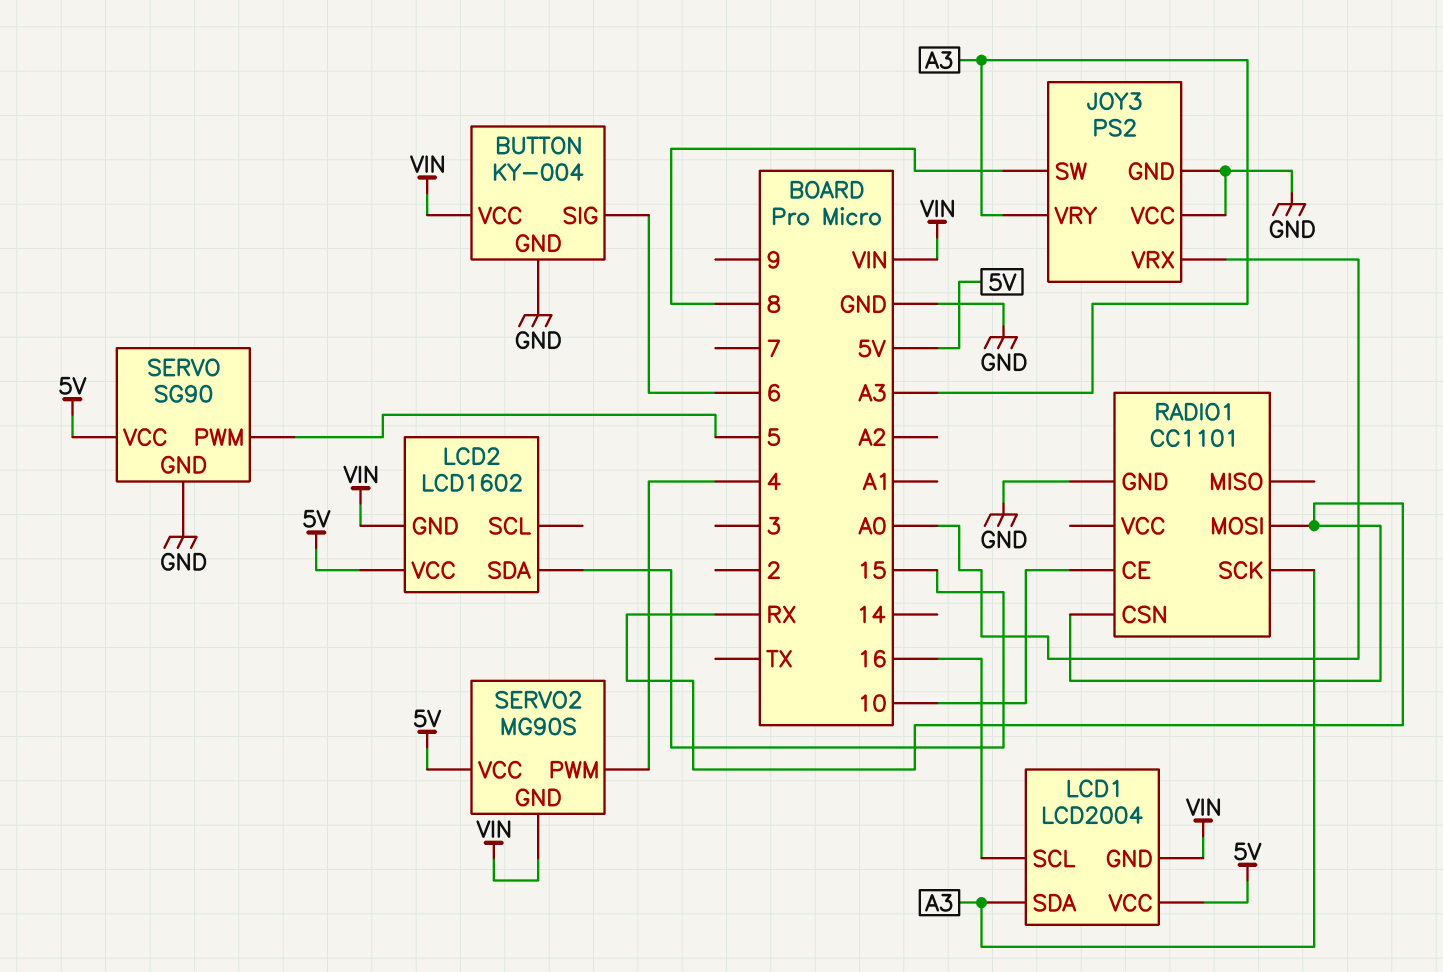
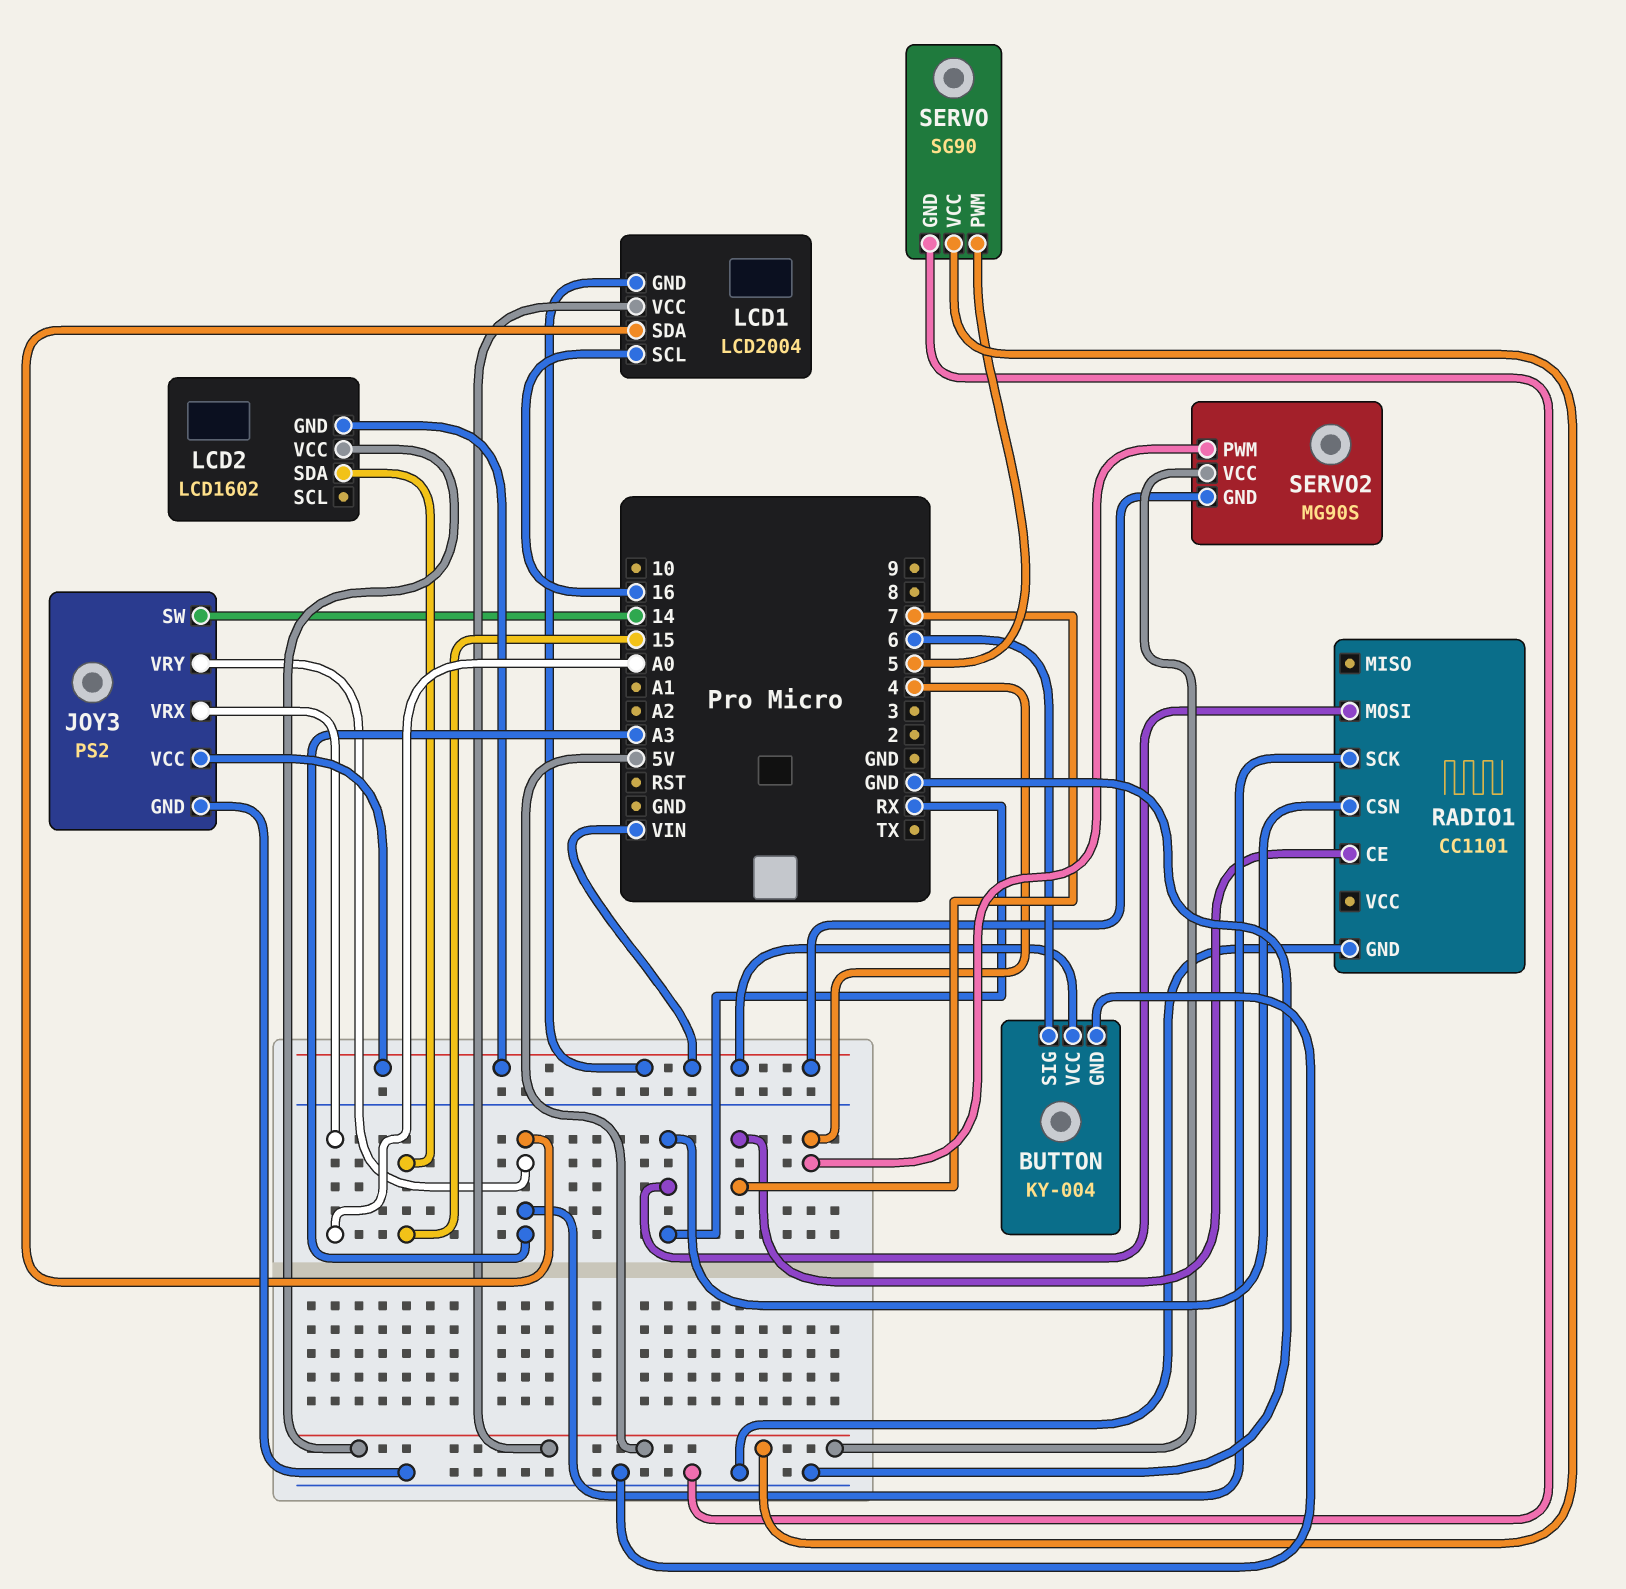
JOY3 pin SW: 8 -> 14
JOY3 pin VCC: GND -> VIN
RADIO1 pin CE: 10 -> 7

